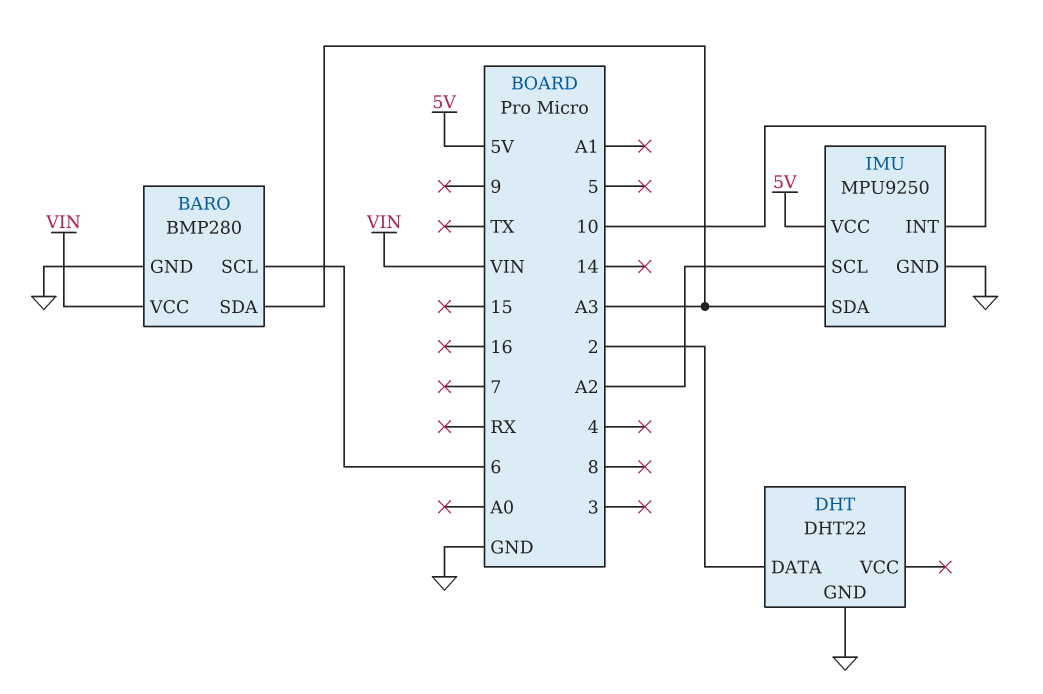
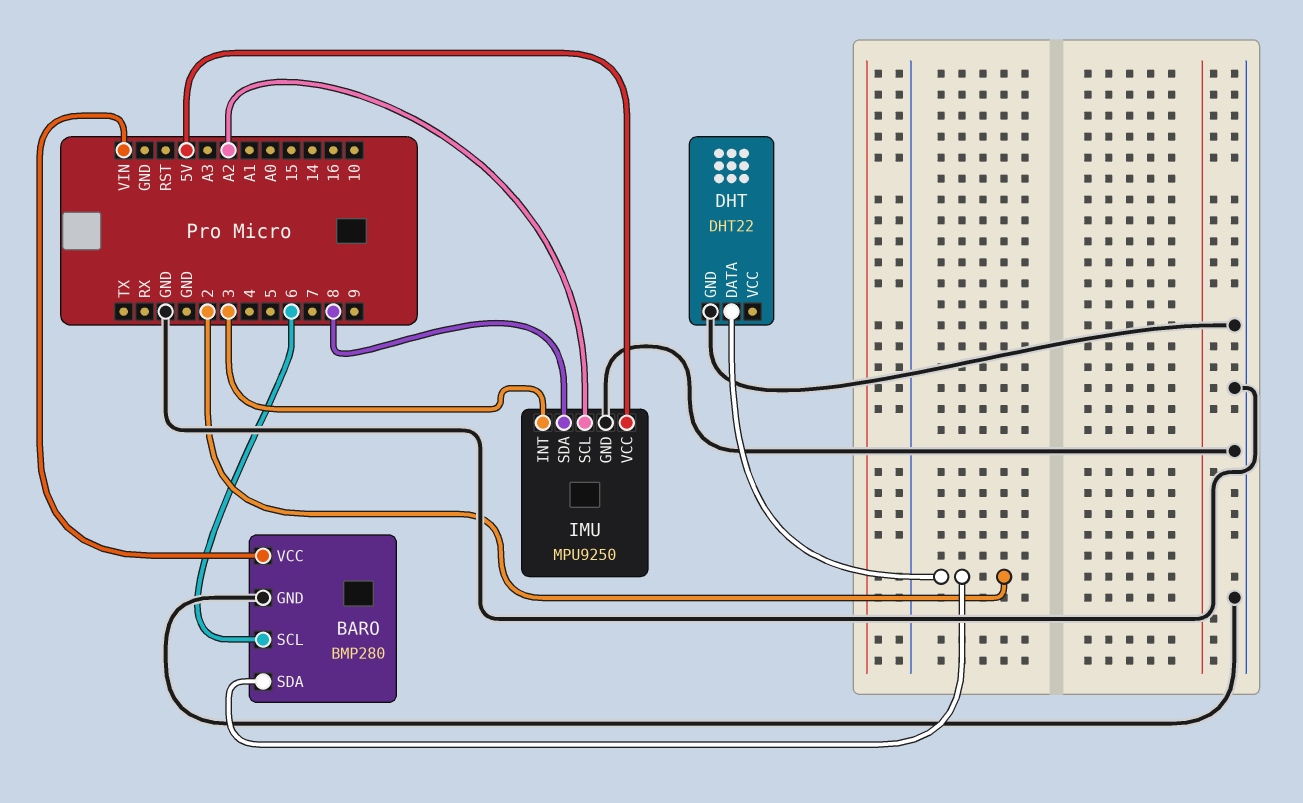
BARO pin SDA: A3 -> 2
IMU pin INT: 10 -> 3
IMU pin SDA: A3 -> 8

